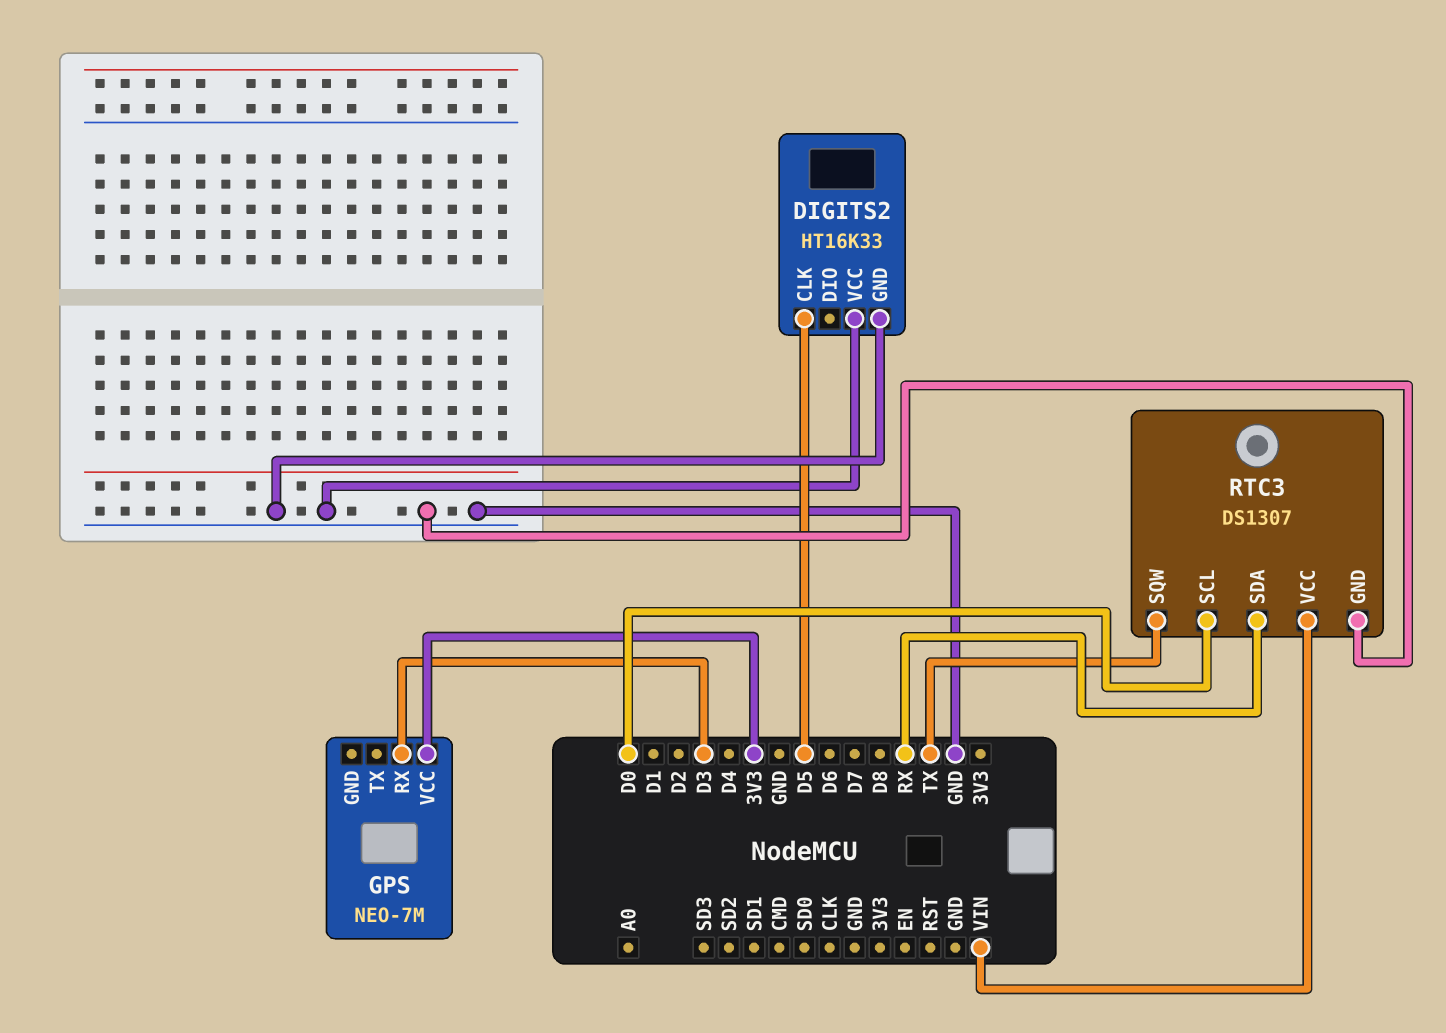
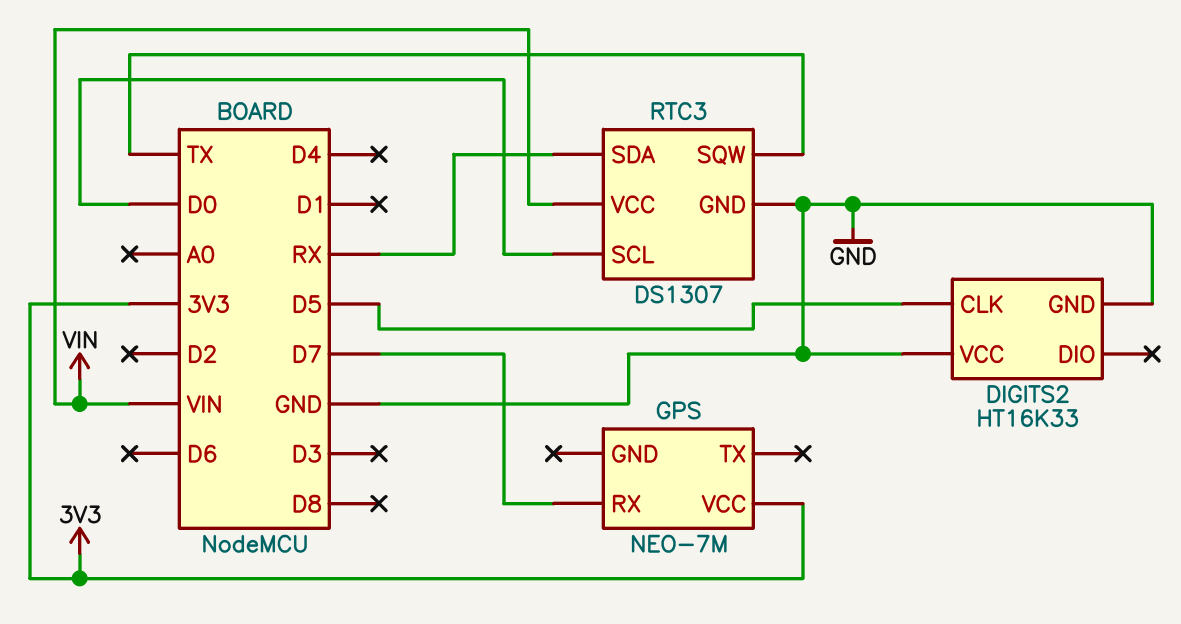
GPS pin RX: D3 -> D7

